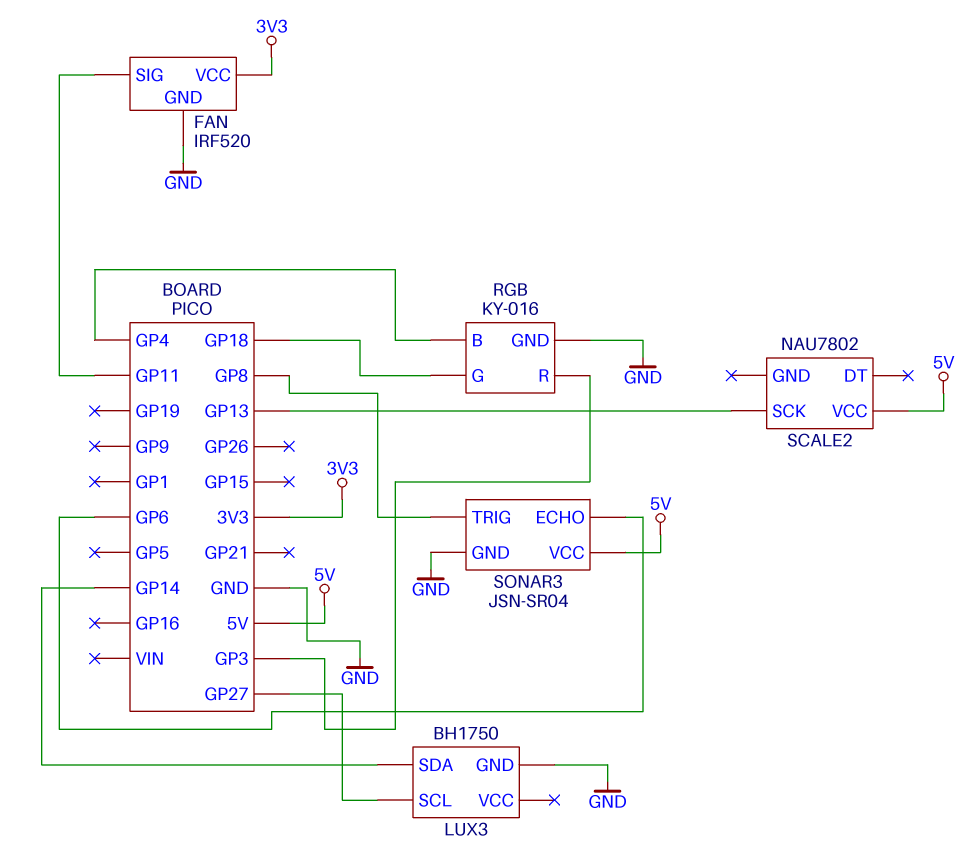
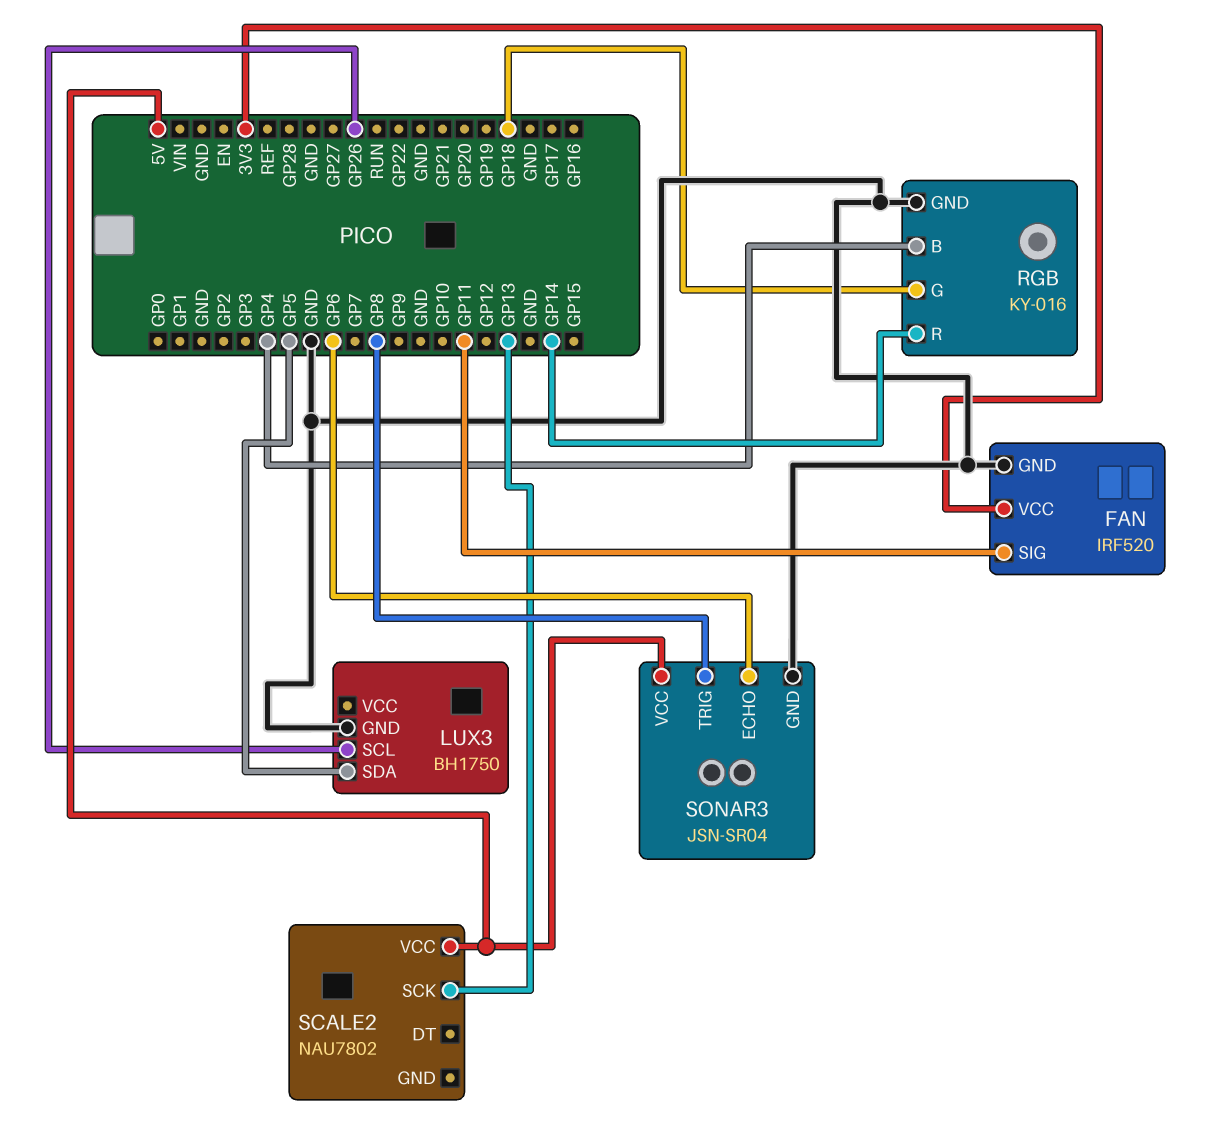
LUX3 pin SCL: GP27 -> GP26
LUX3 pin SDA: GP14 -> GP5
RGB pin R: GP3 -> GP14

